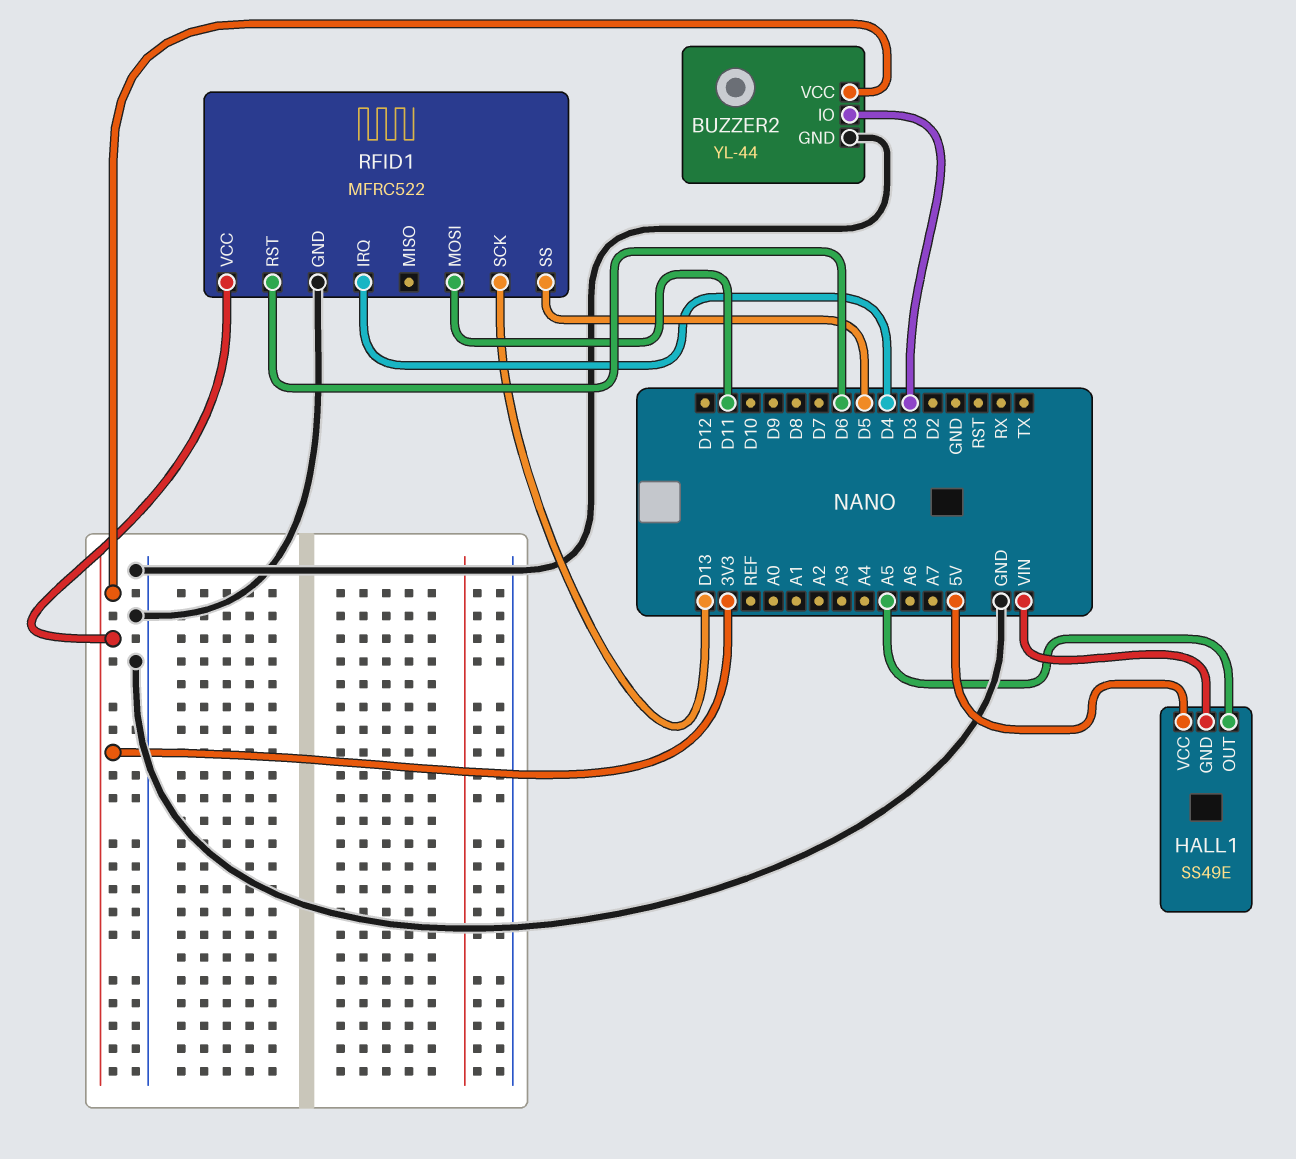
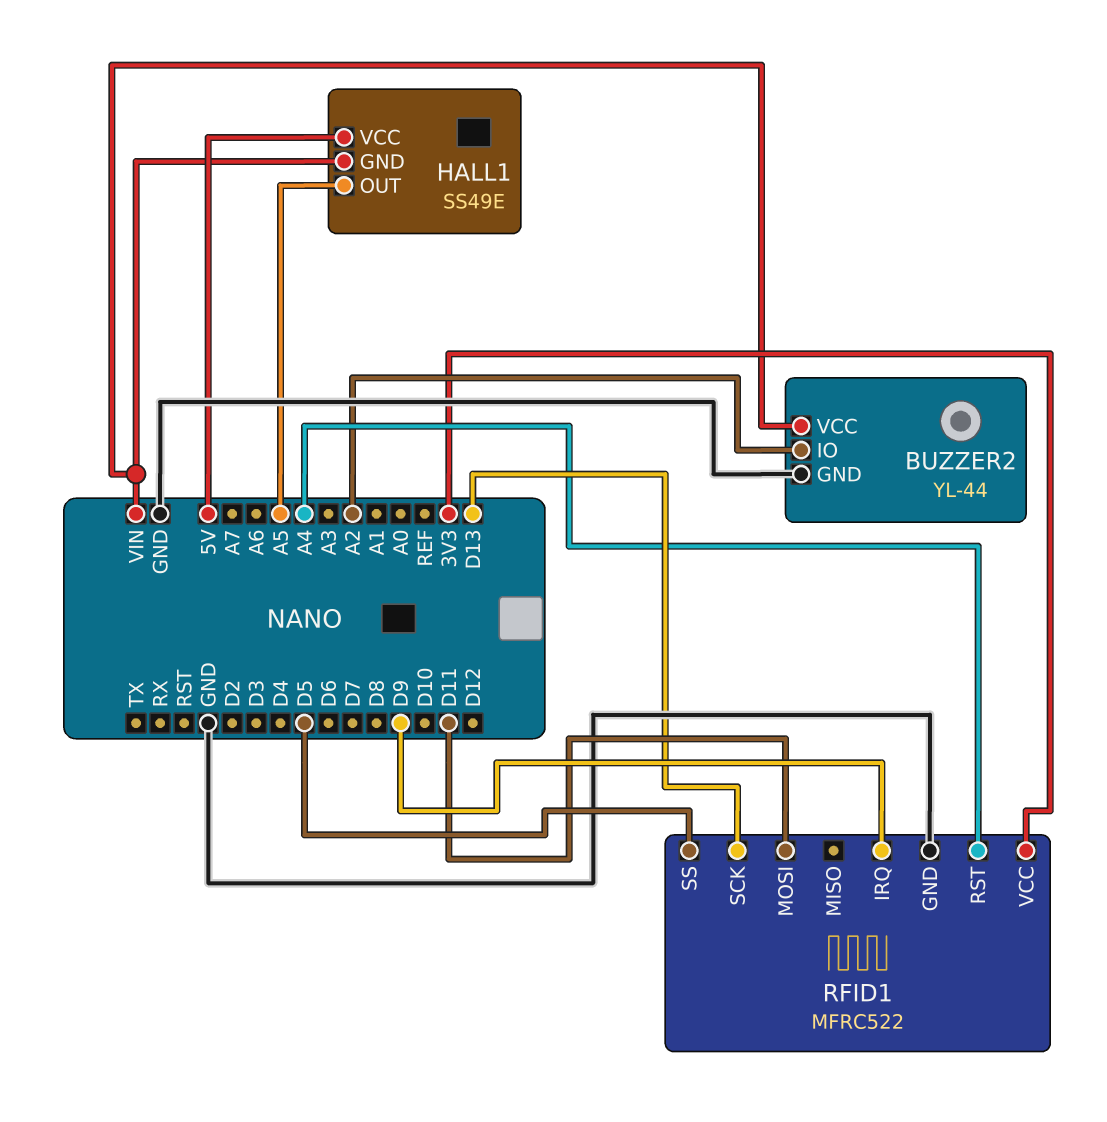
BUZZER2 pin IO: D3 -> A2
BUZZER2 pin VCC: 3V3 -> VIN
RFID1 pin IRQ: D4 -> D9
RFID1 pin RST: D6 -> A4

